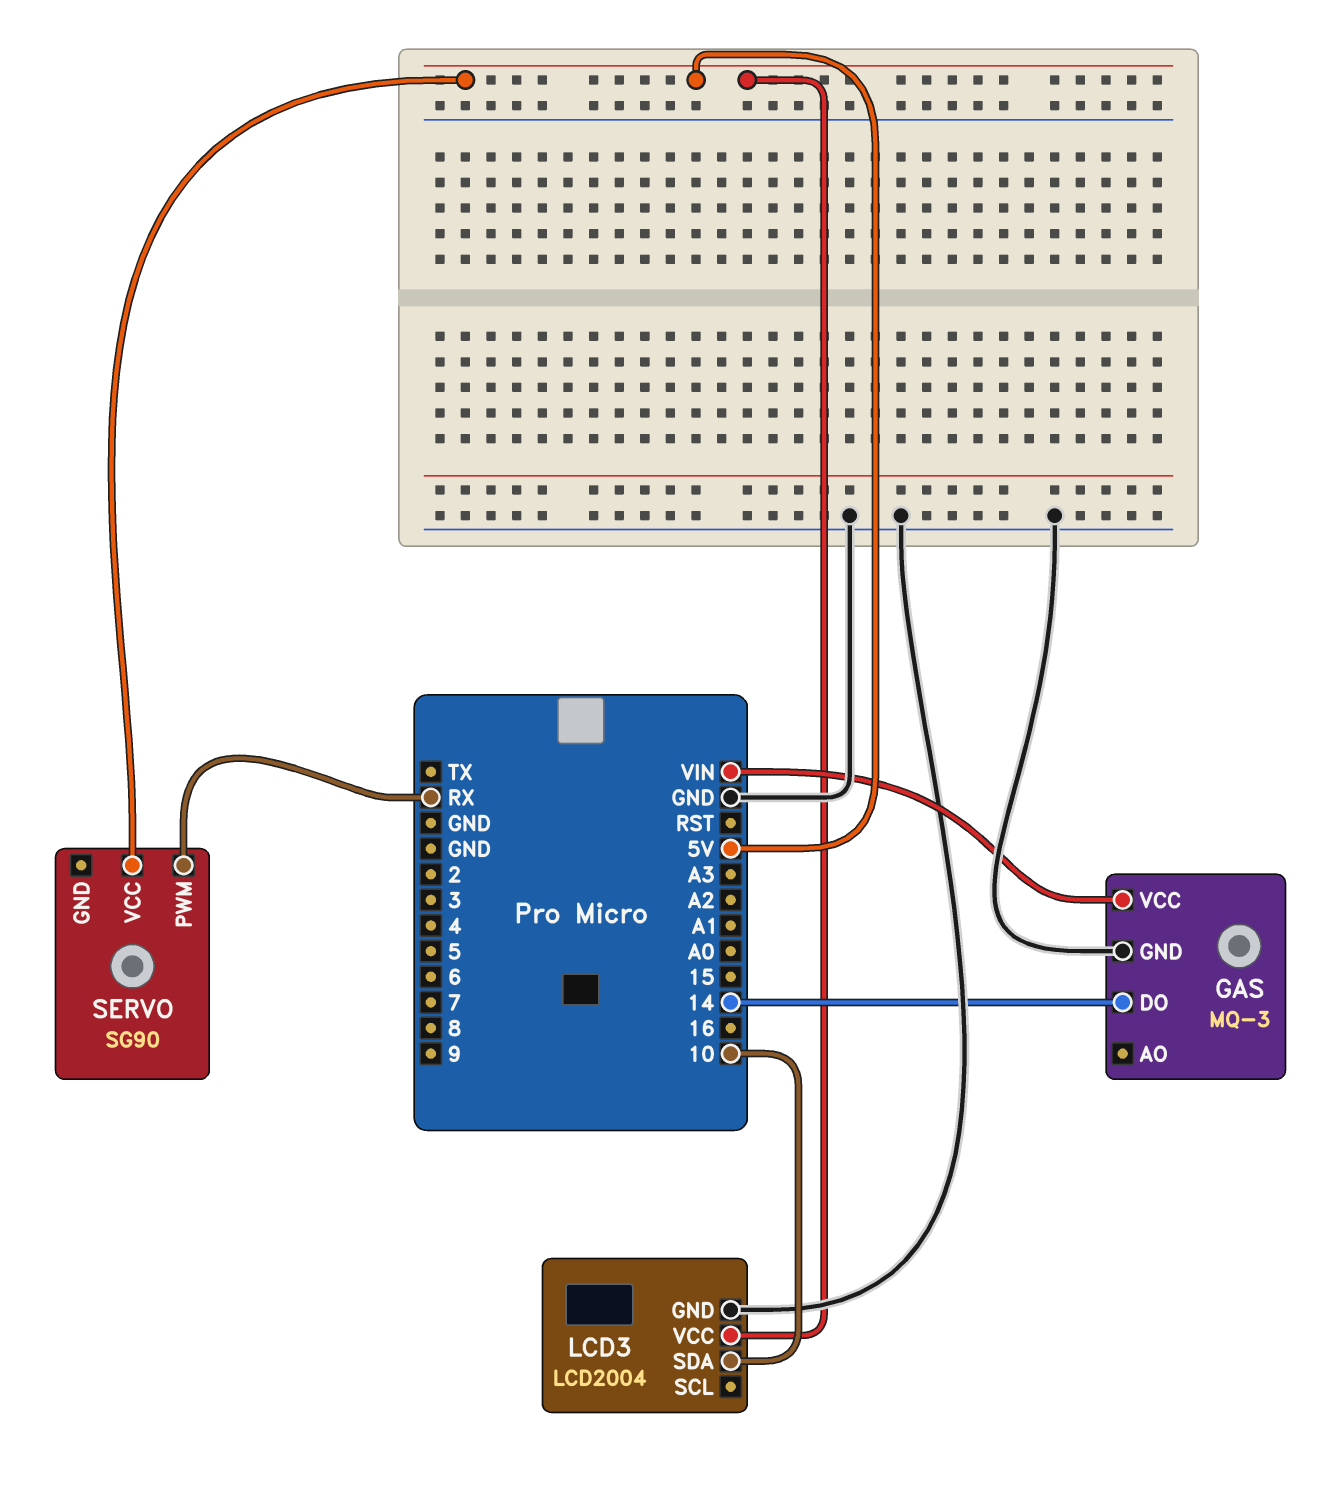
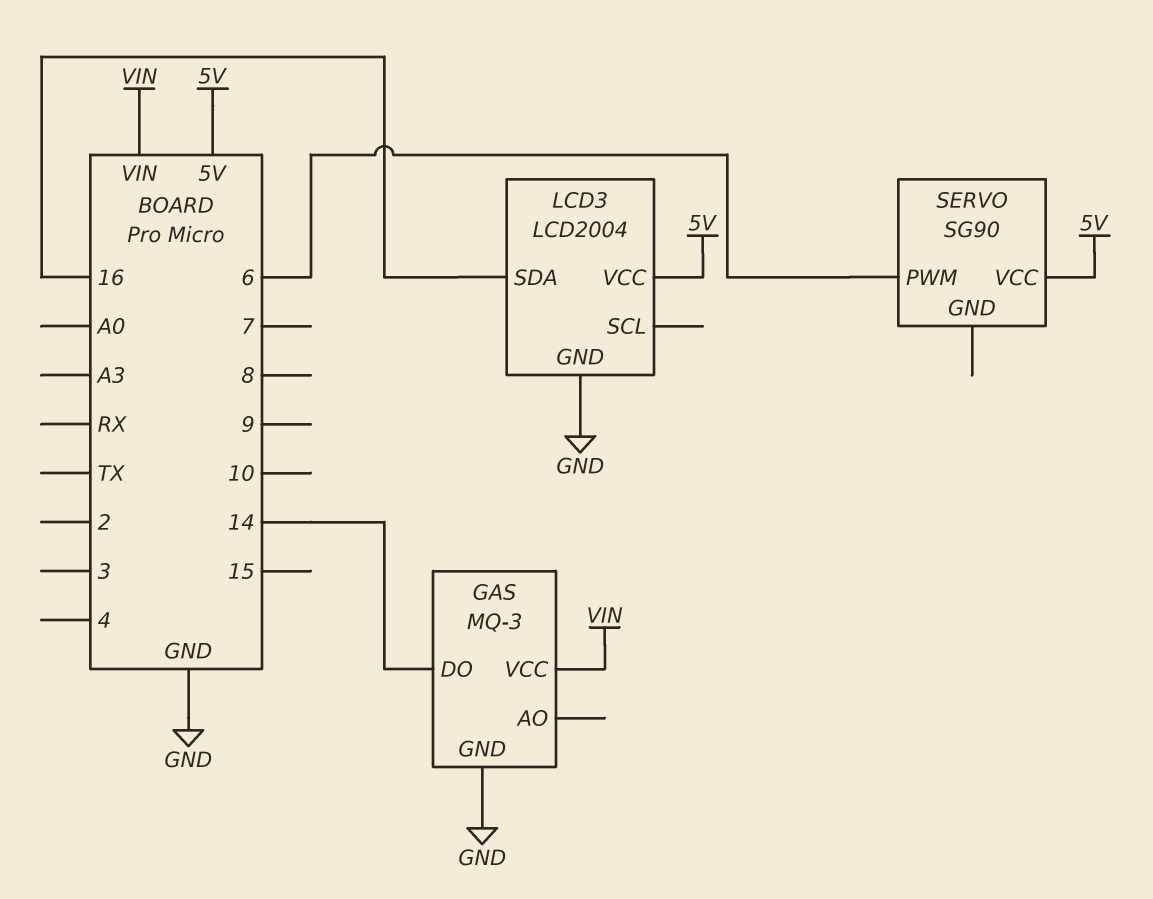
LCD3 pin SDA: 10 -> 16
SERVO pin PWM: RX -> 6

